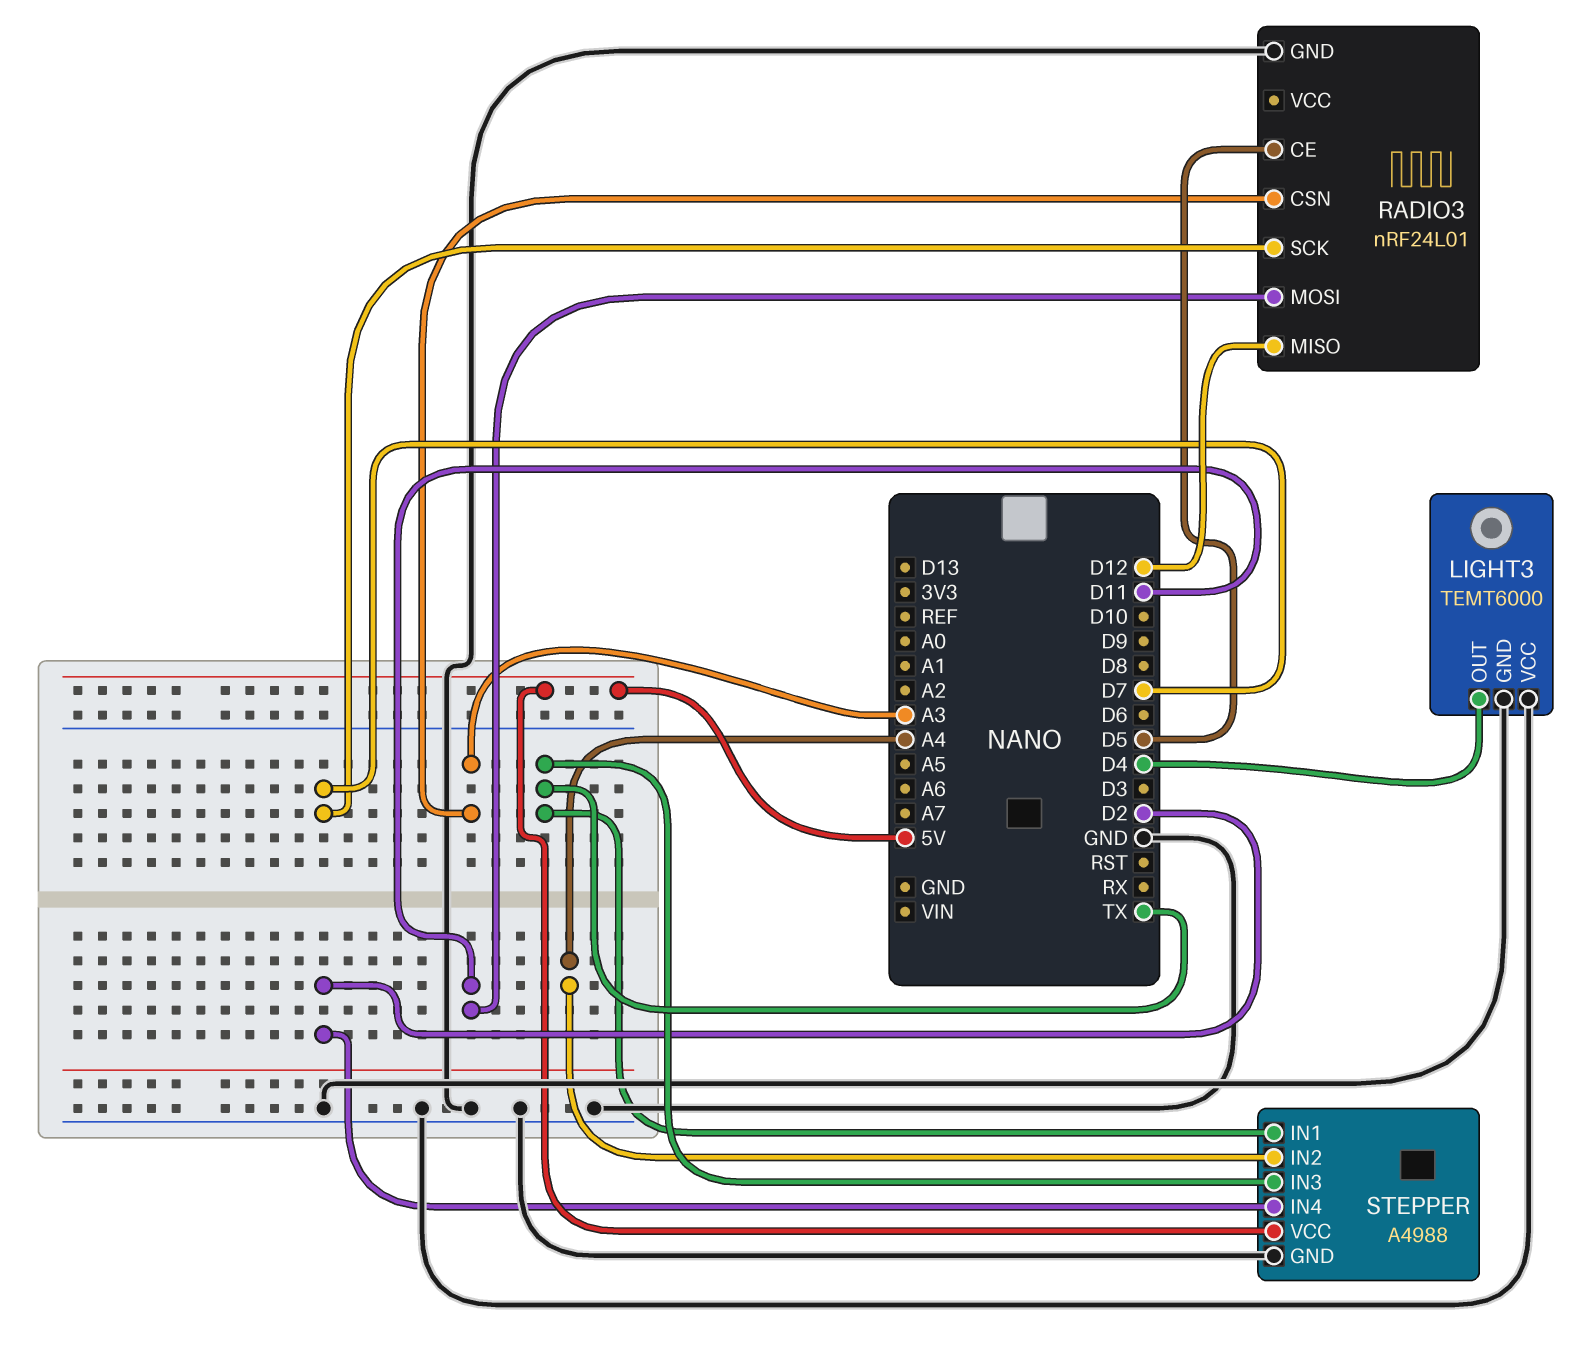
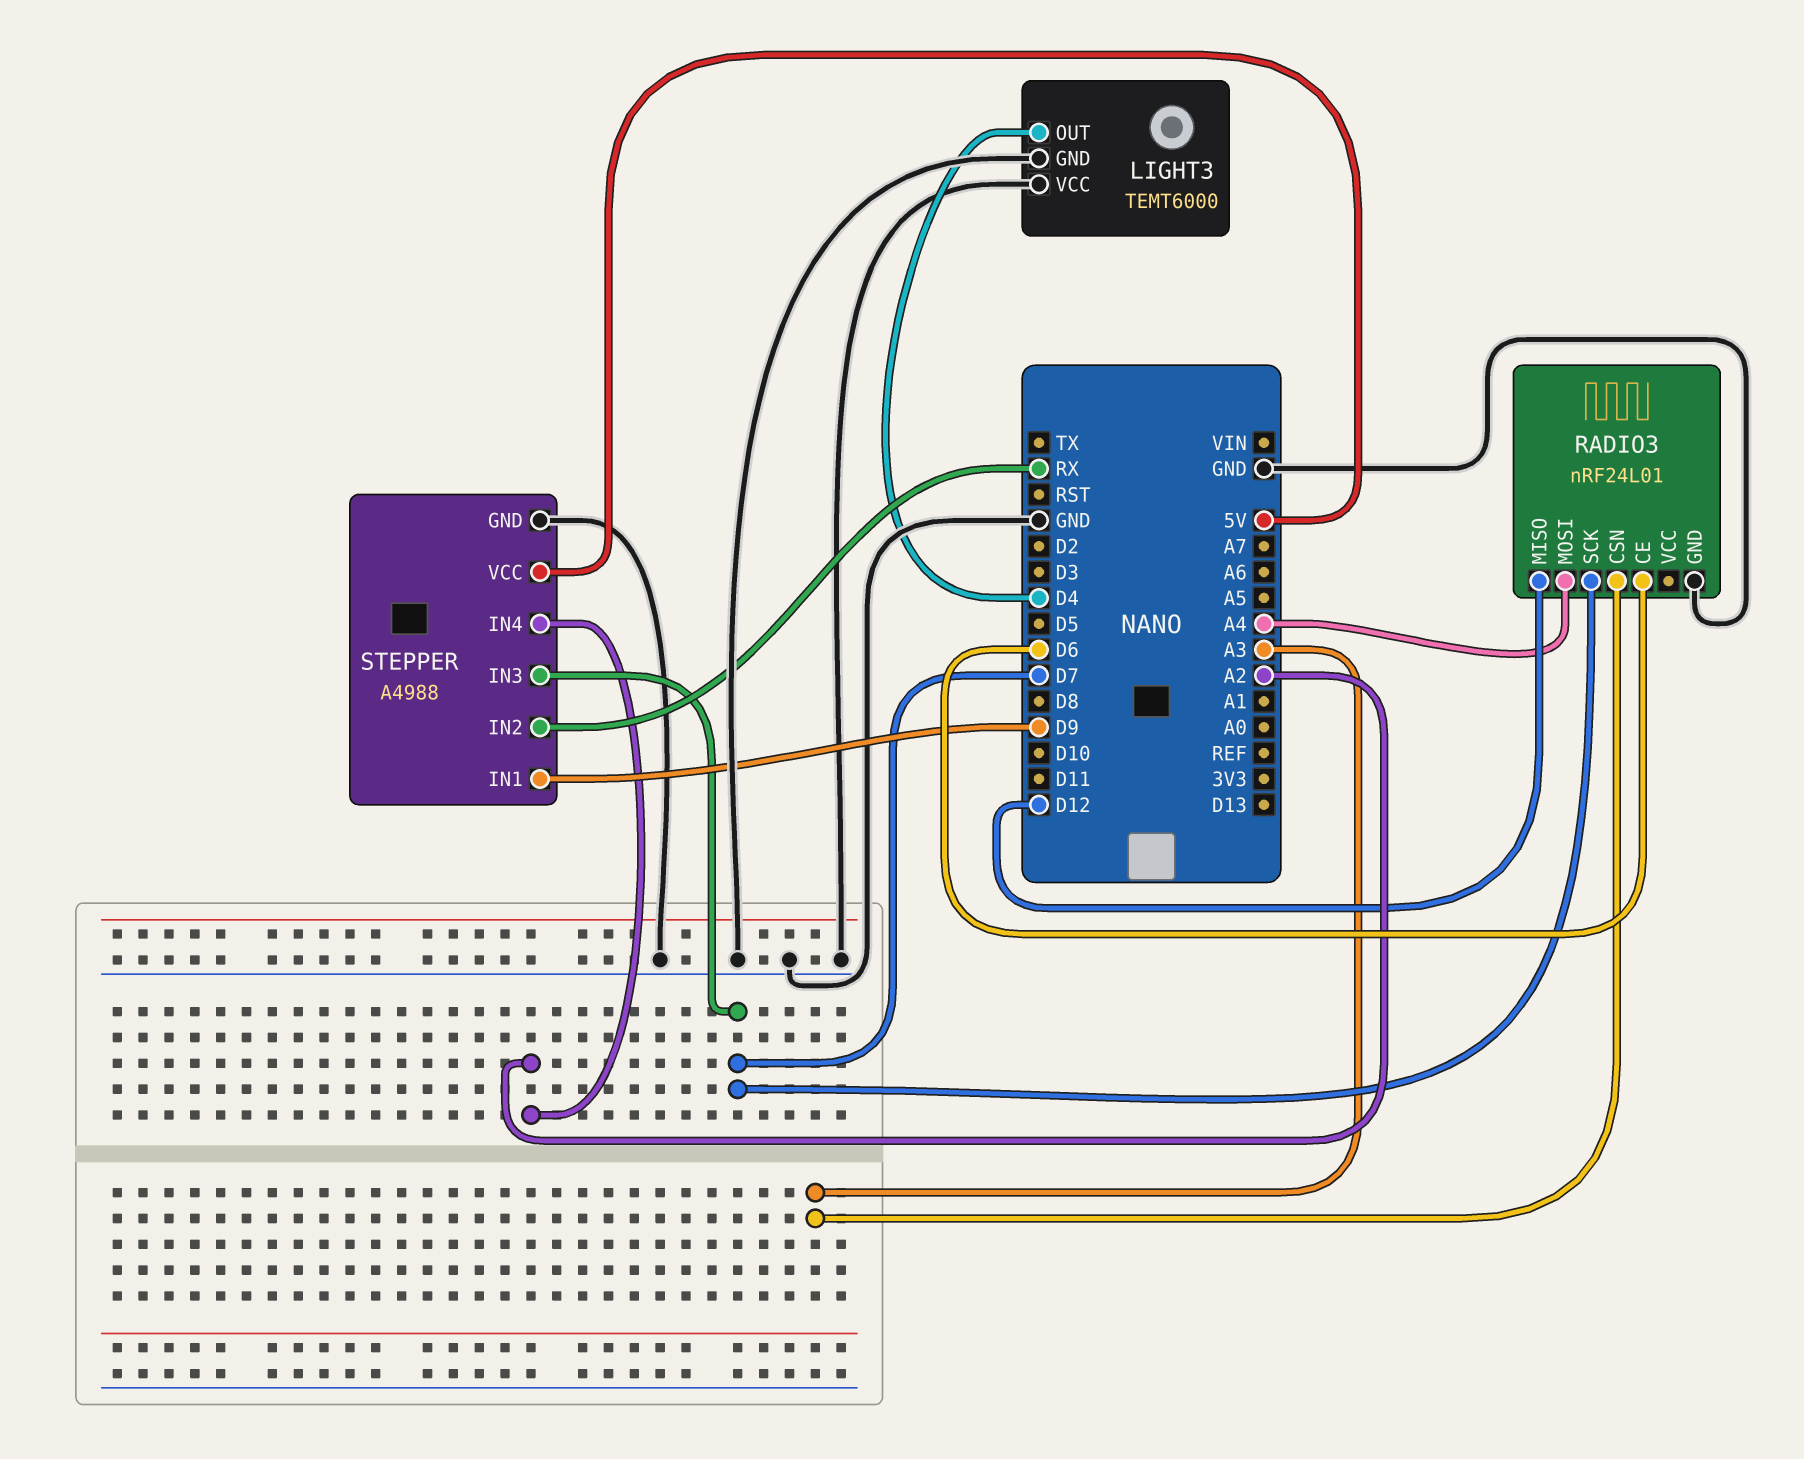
RADIO3 pin CE: D5 -> D6
RADIO3 pin MOSI: D11 -> A4
STEPPER pin IN1: TX -> D9
STEPPER pin IN2: A4 -> RX
STEPPER pin IN3: TX -> D7
STEPPER pin IN4: D2 -> A2

